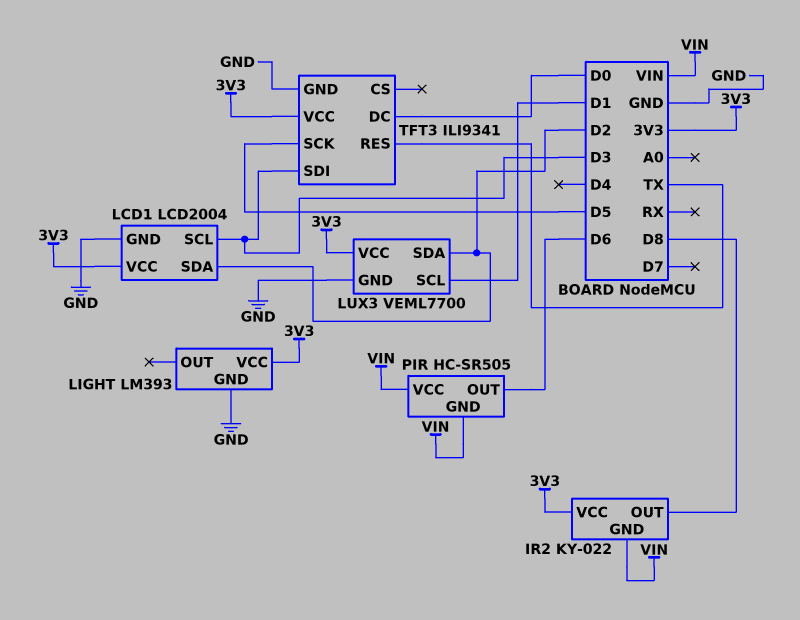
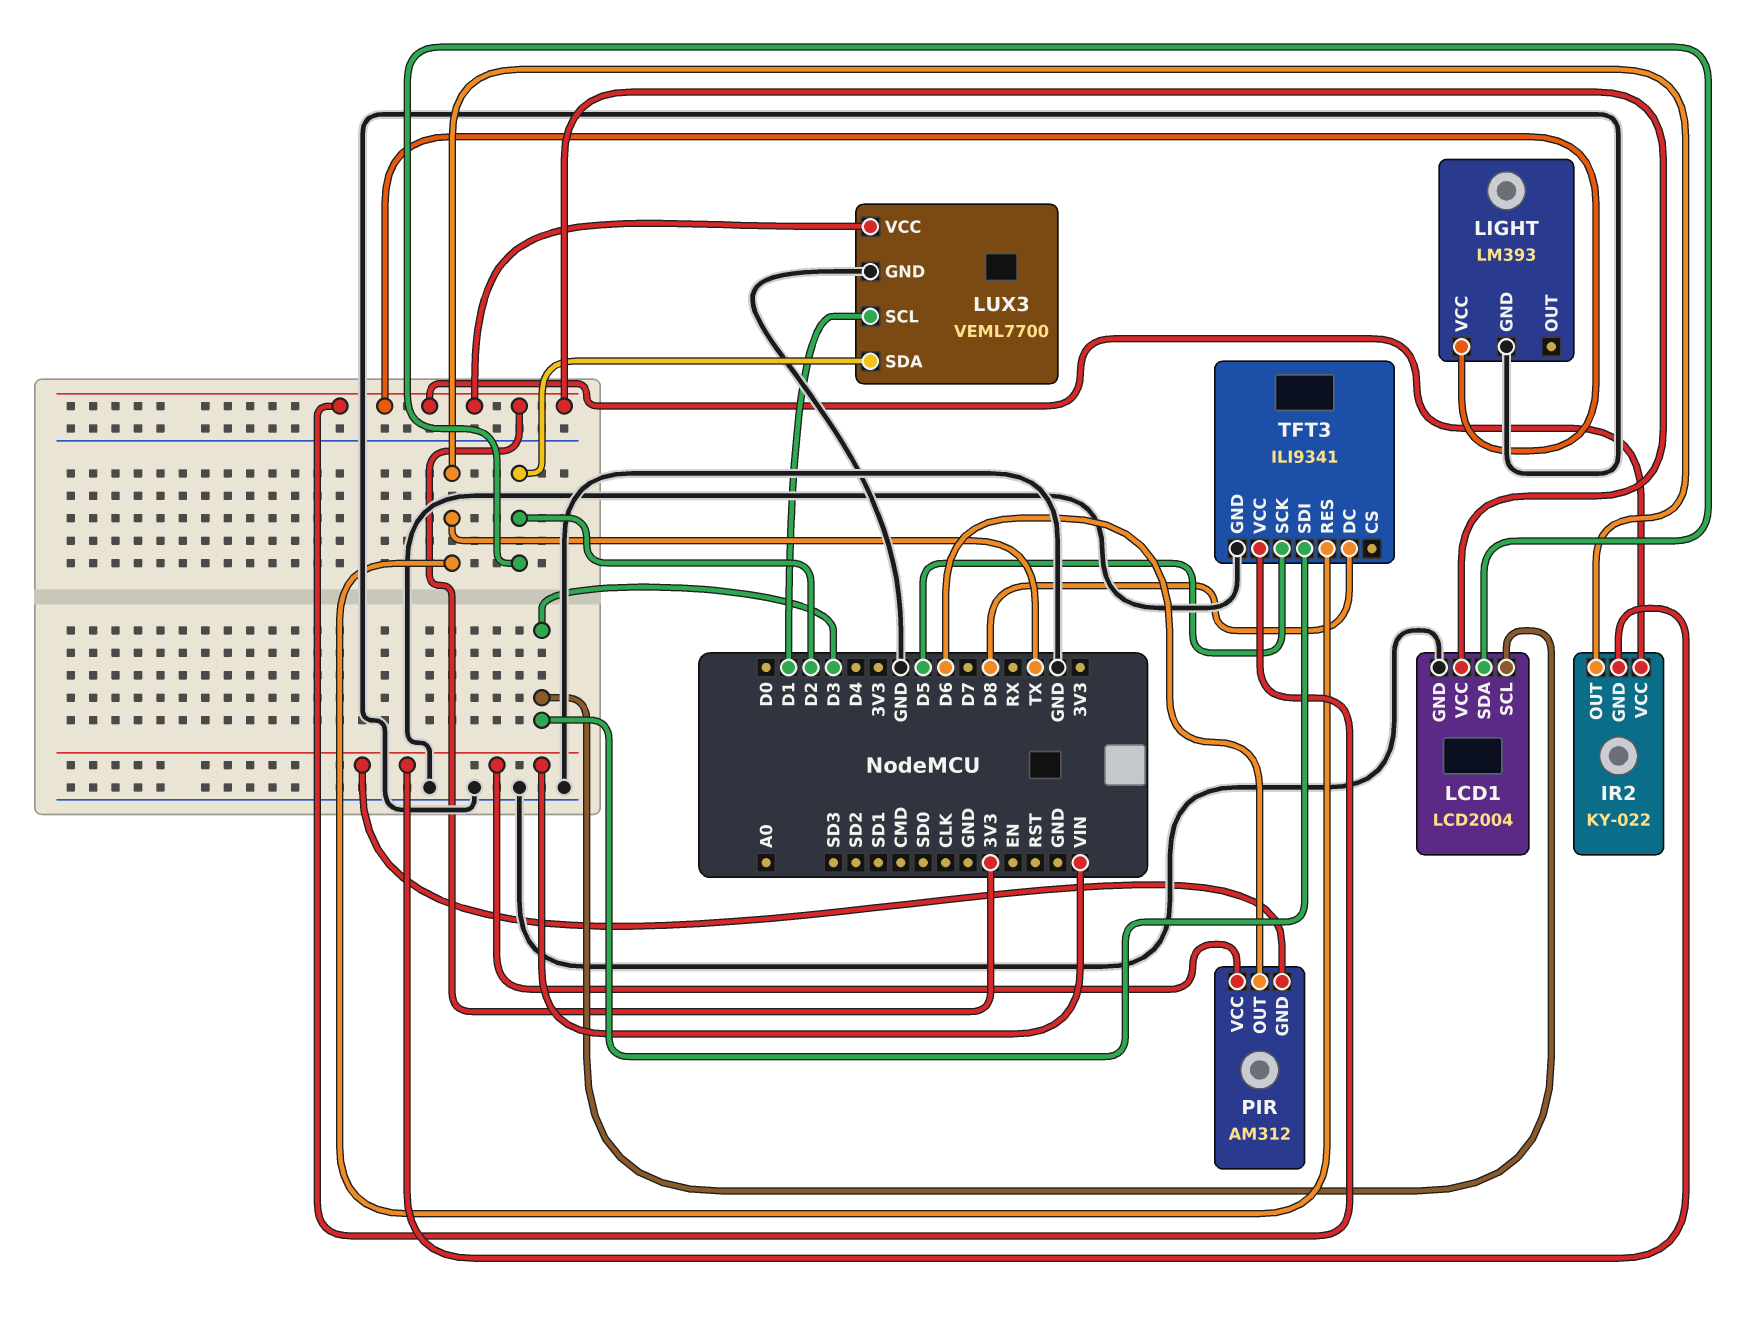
IR2 pin OUT: D8 -> TX
PIR: HC-SR505 -> AM312
TFT3 pin DC: D0 -> D8

